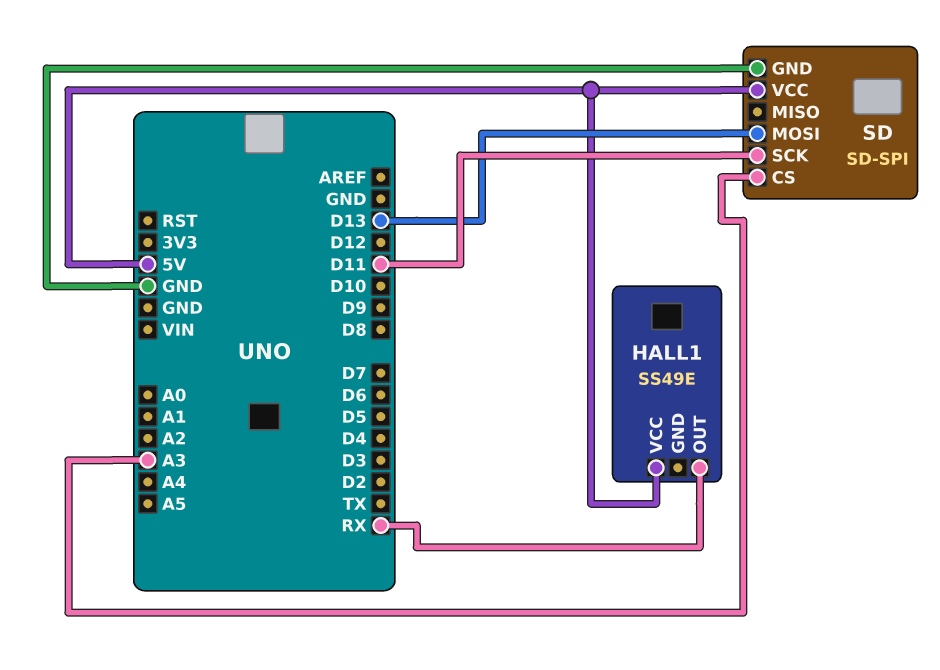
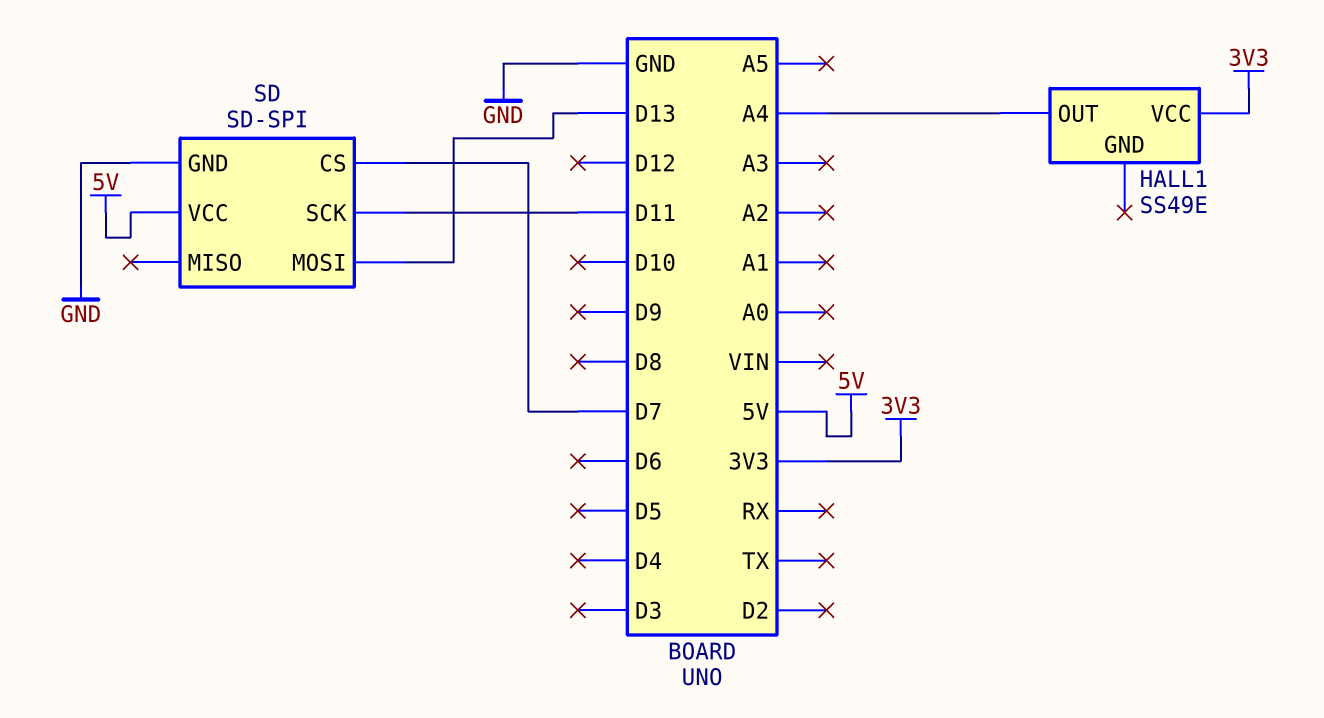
HALL1 pin OUT: RX -> A4
HALL1 pin VCC: 5V -> 3V3
SD pin CS: A3 -> D7

